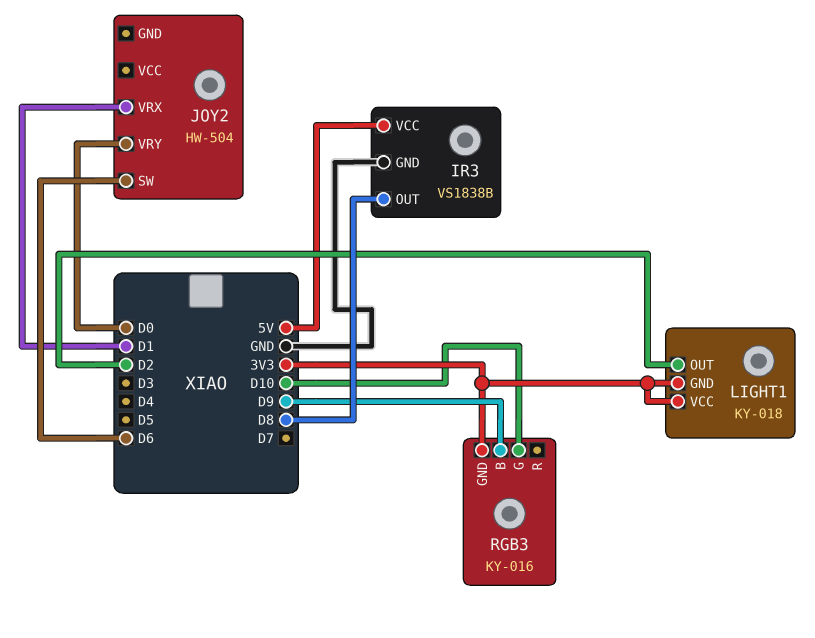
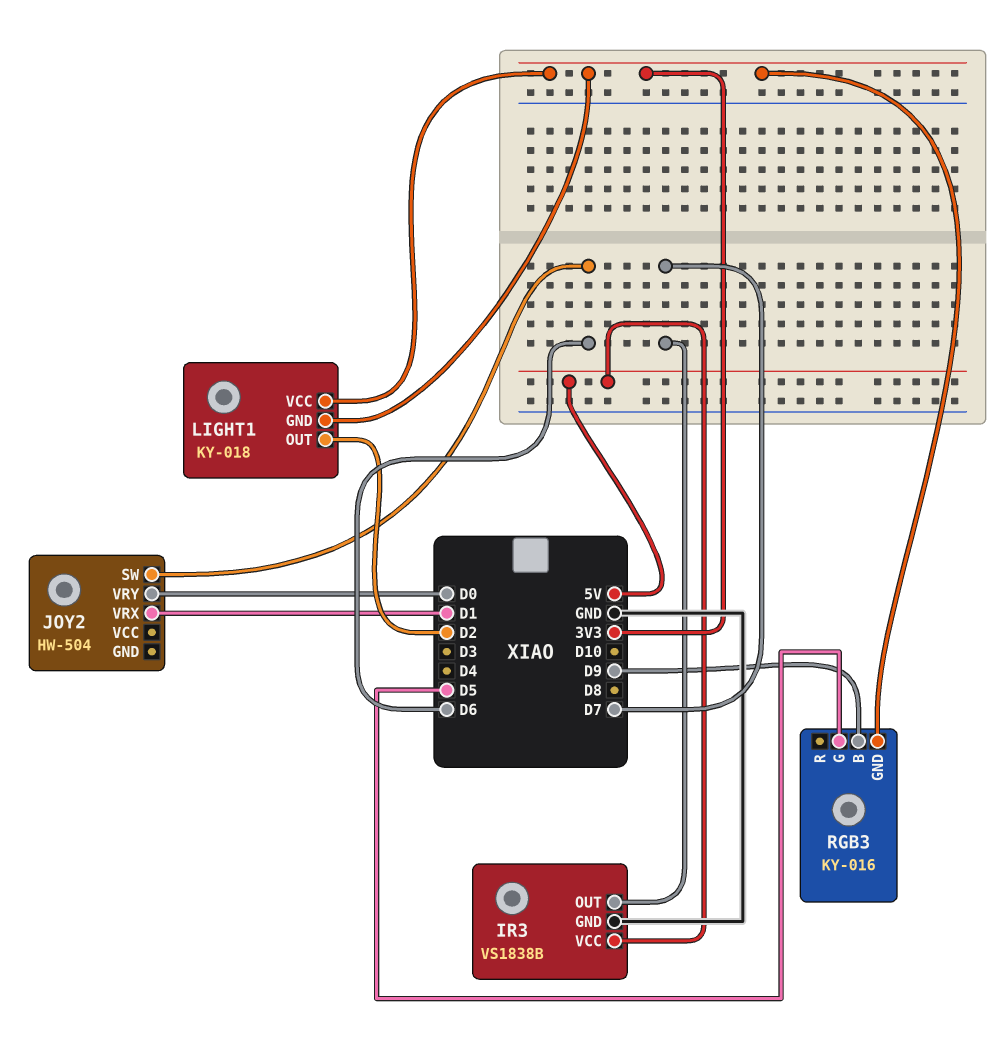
IR3 pin OUT: D8 -> D7
RGB3 pin G: D10 -> D5

